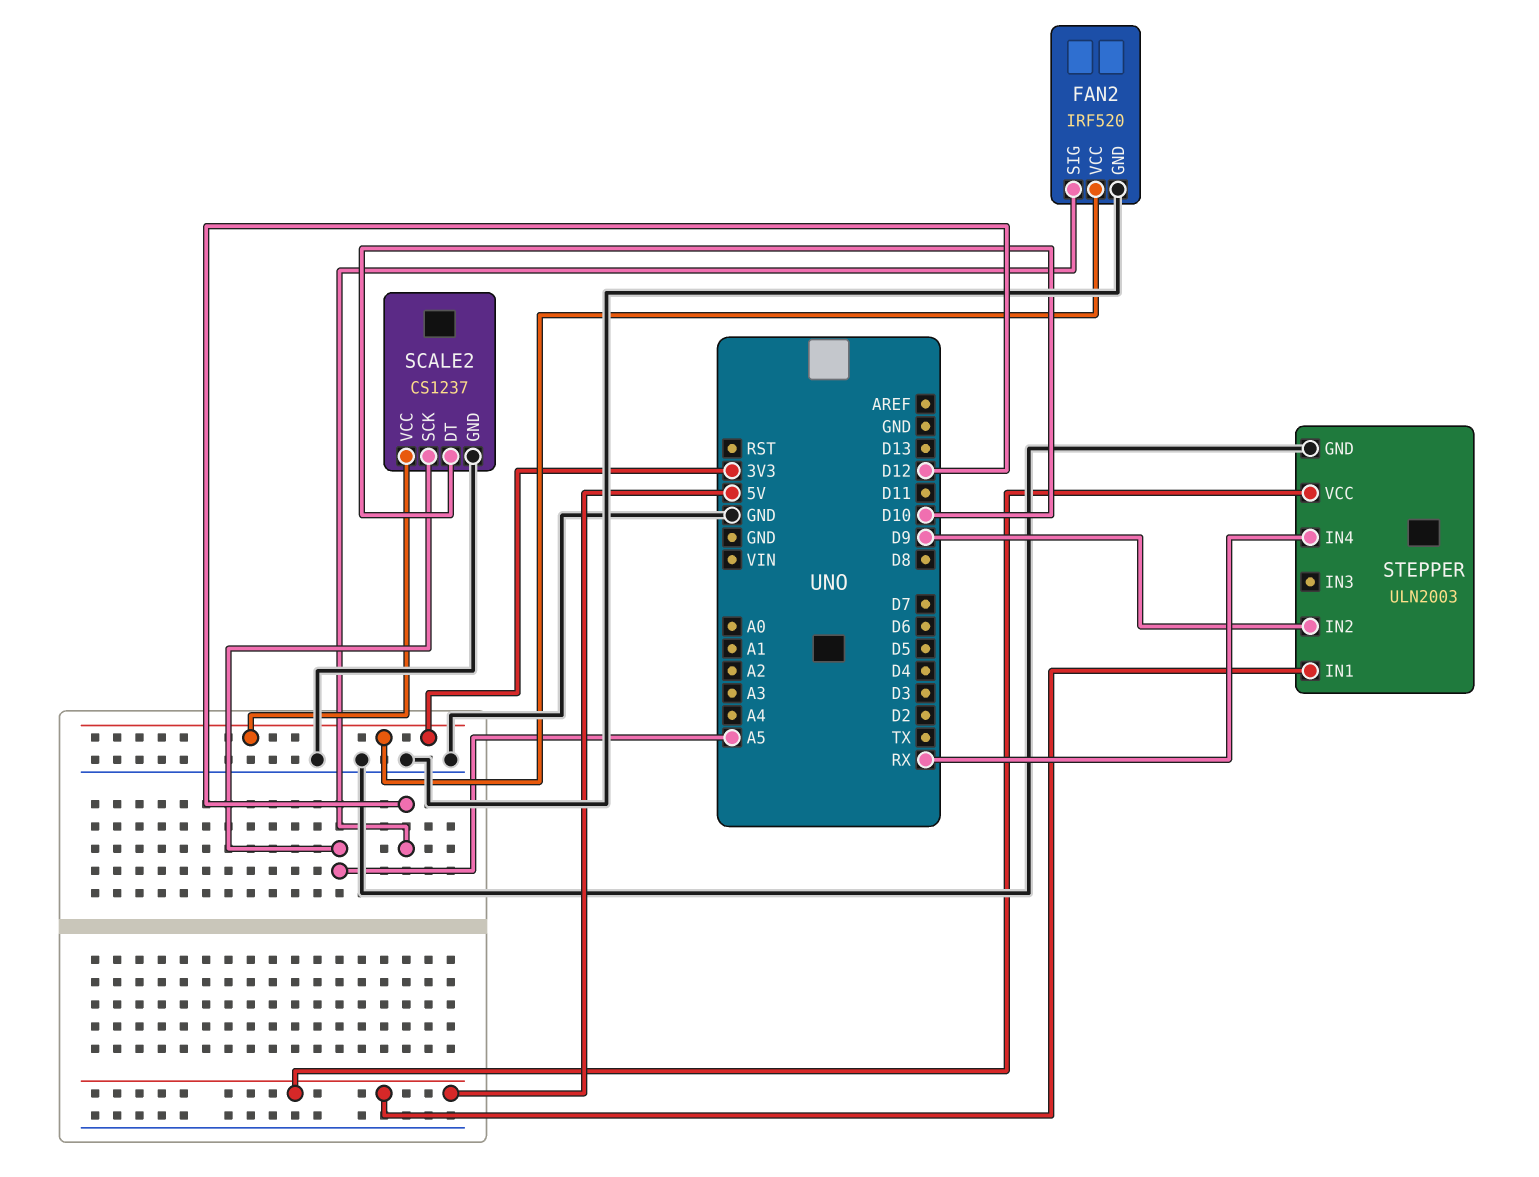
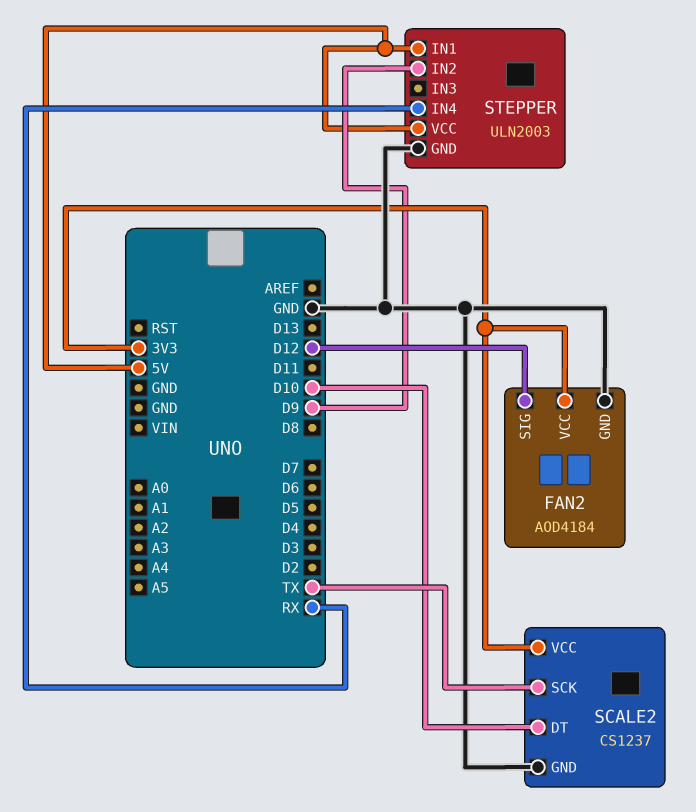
FAN2: IRF520 -> AOD4184
SCALE2 pin SCK: A5 -> TX

